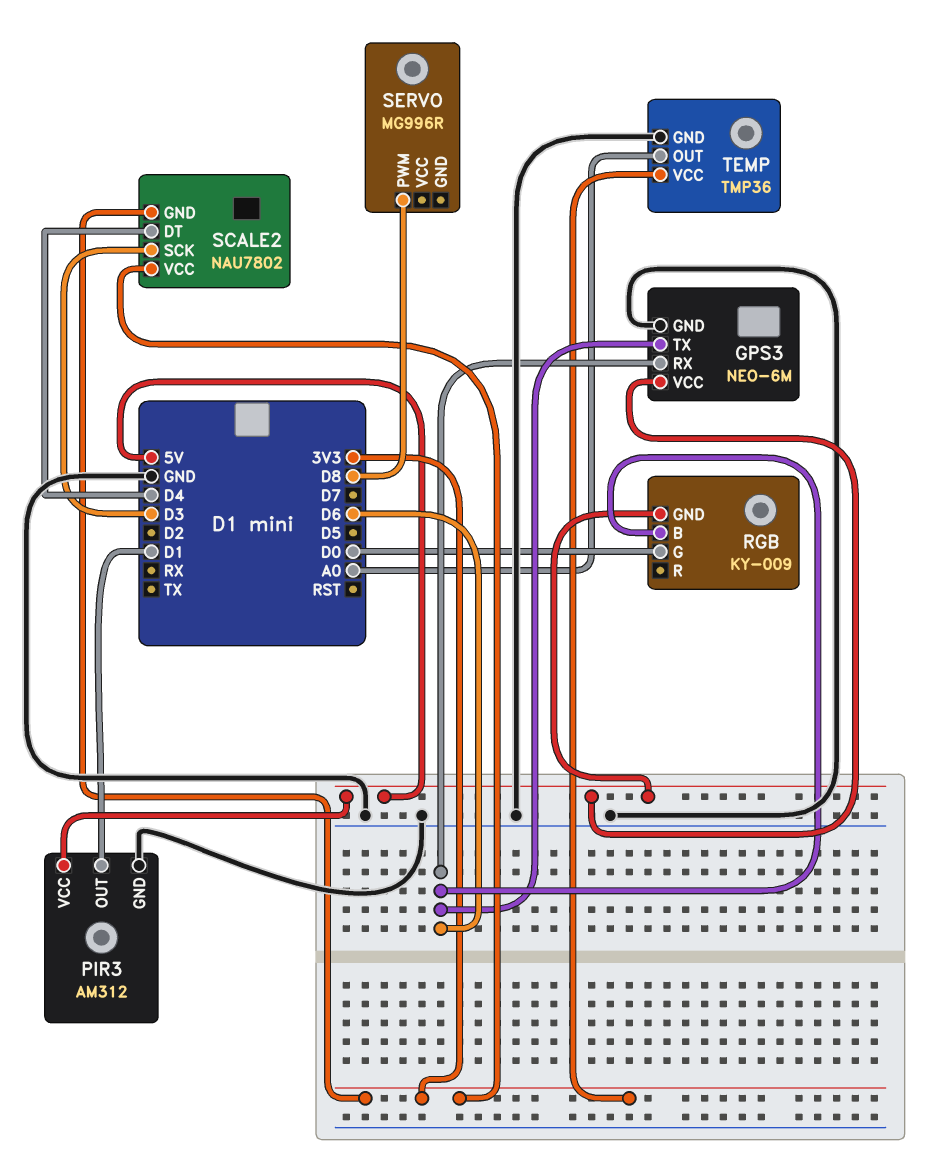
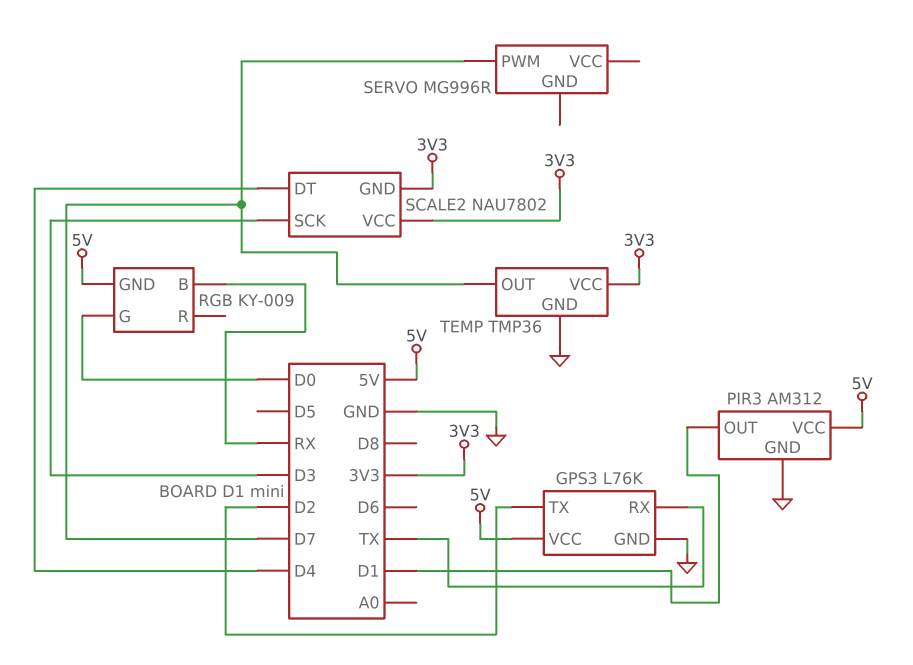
GPS3: NEO-6M -> L76K
GPS3 pin RX: D6 -> TX
GPS3 pin TX: D6 -> D2
RGB pin B: D6 -> RX
SERVO pin PWM: D8 -> D7
TEMP pin OUT: A0 -> D7

